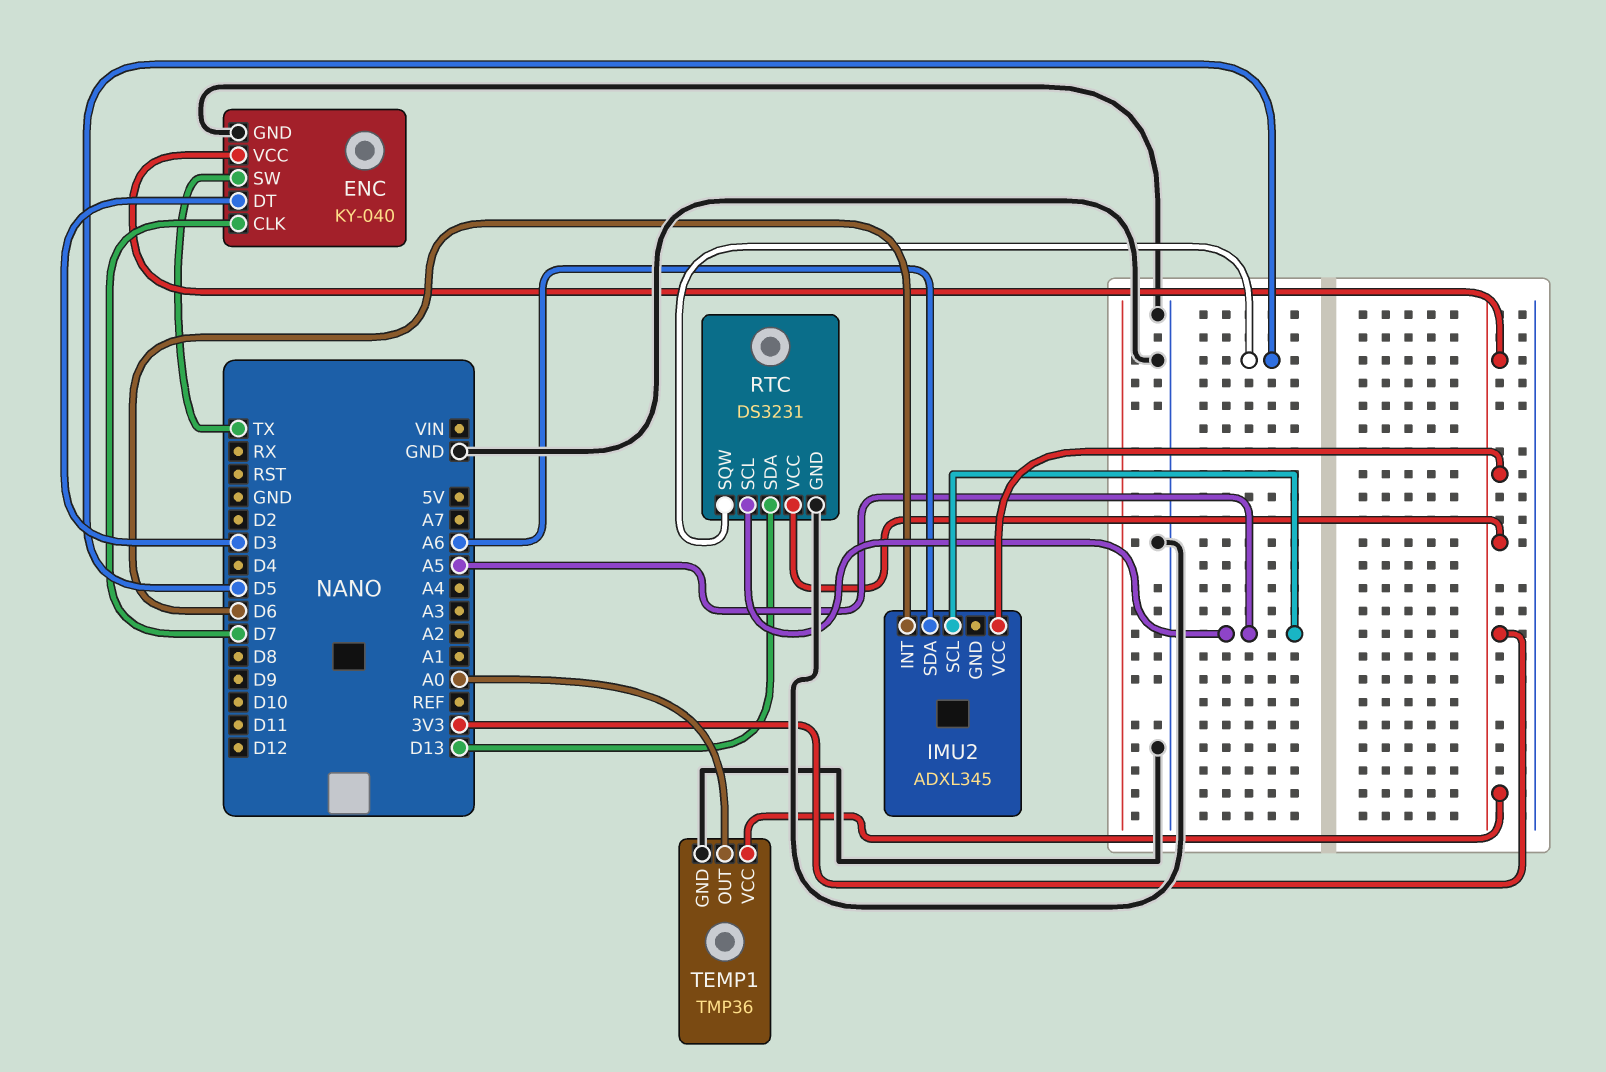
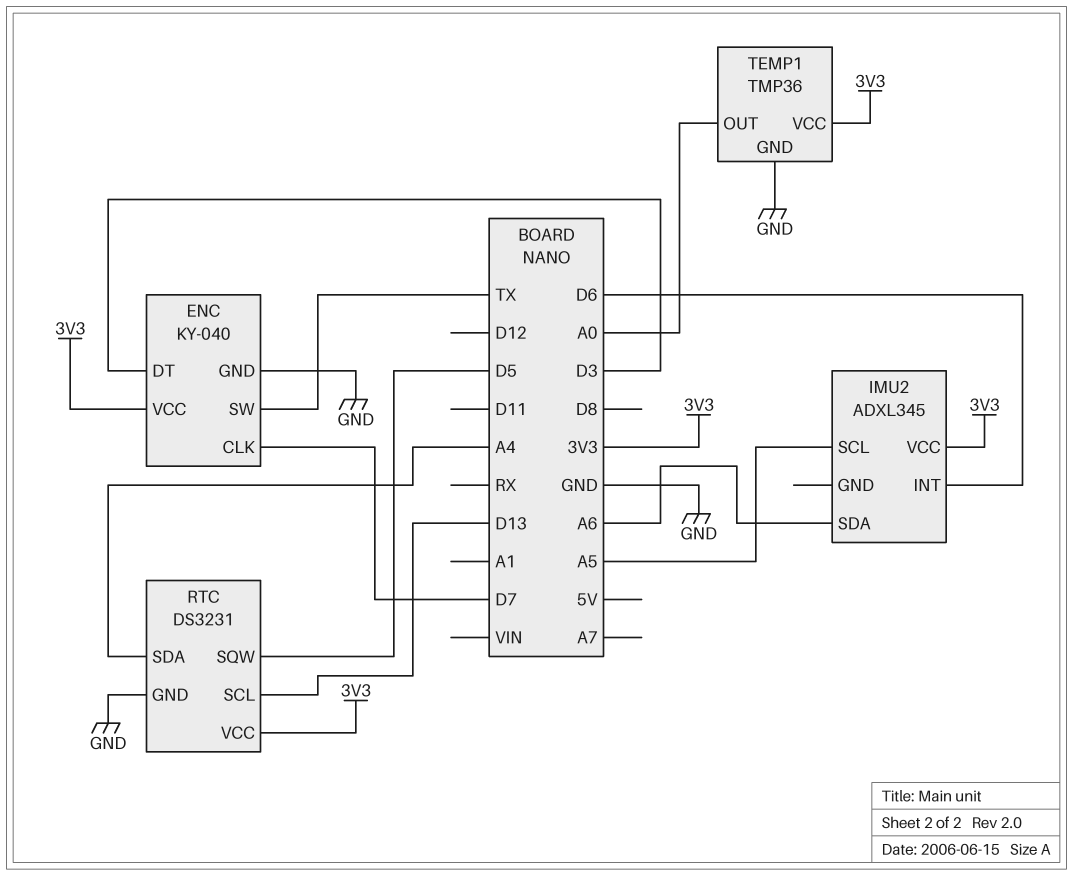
RTC pin SCL: A5 -> D13
RTC pin SDA: D13 -> A4

